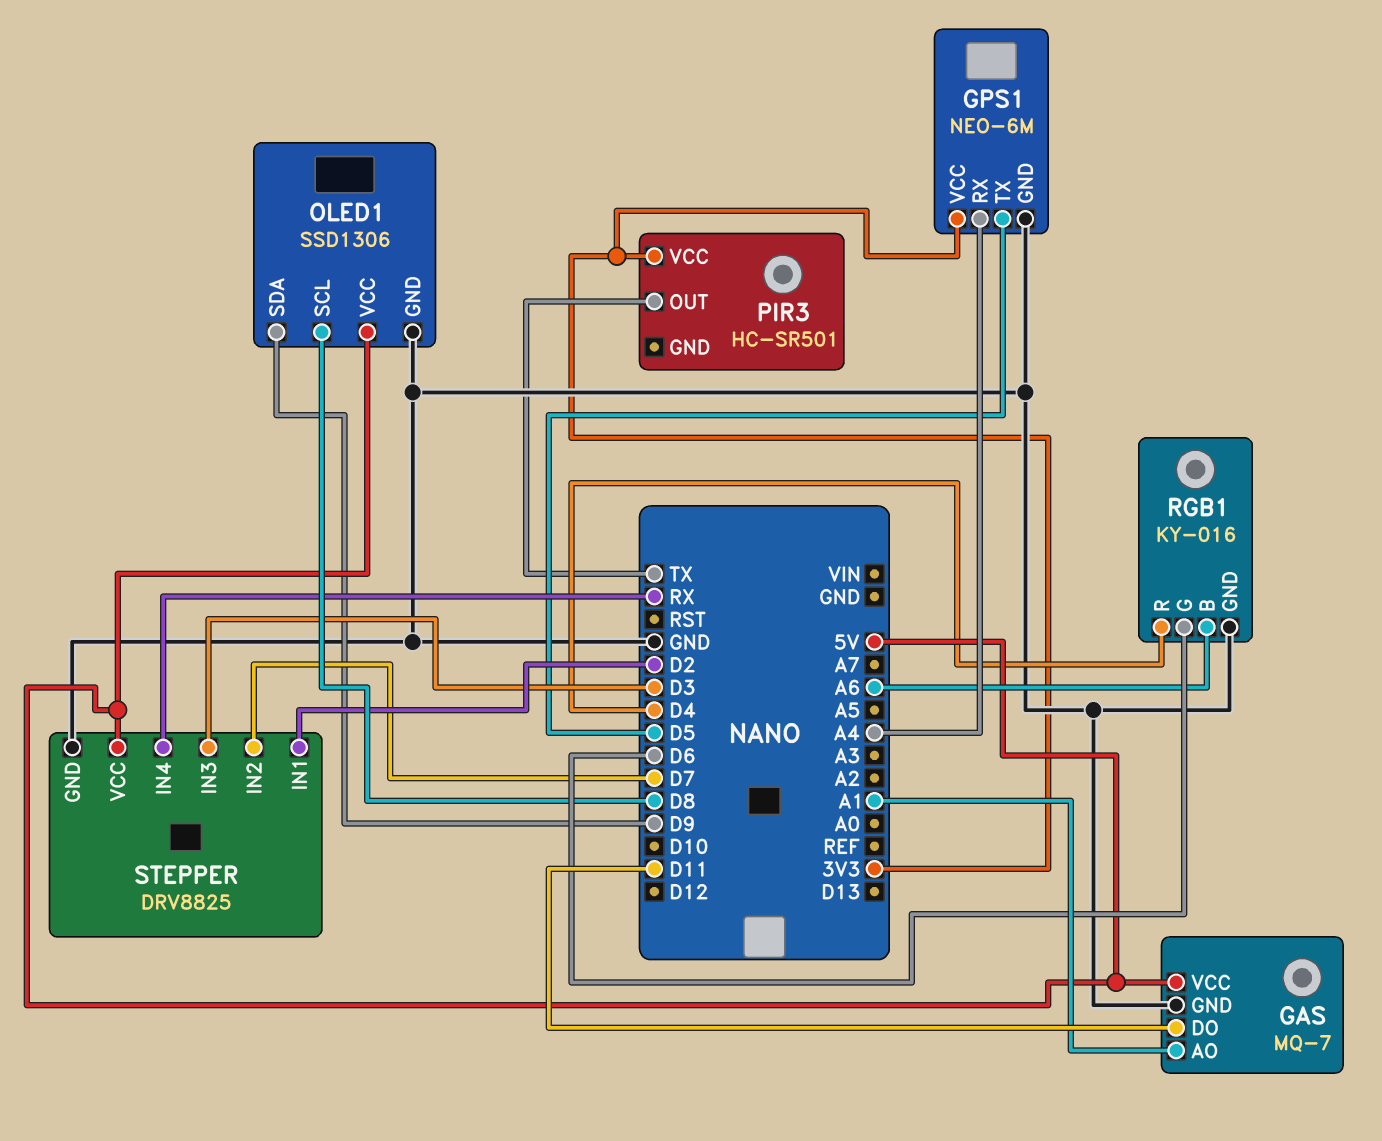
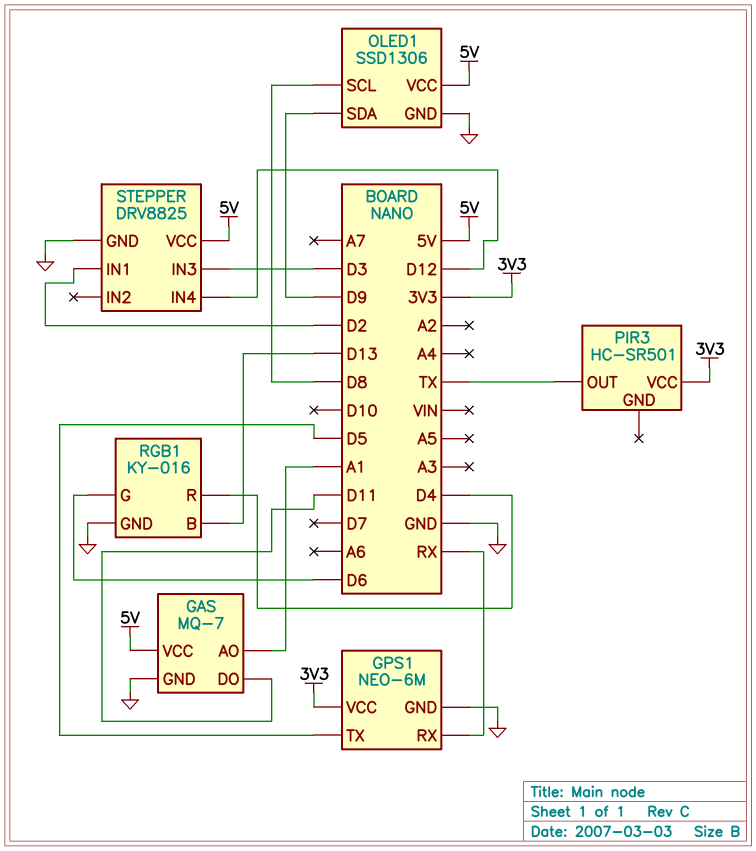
GPS1 pin RX: A4 -> RX
RGB1 pin B: A6 -> D13
STEPPER pin IN2: D7 -> none
STEPPER pin IN4: RX -> D12

